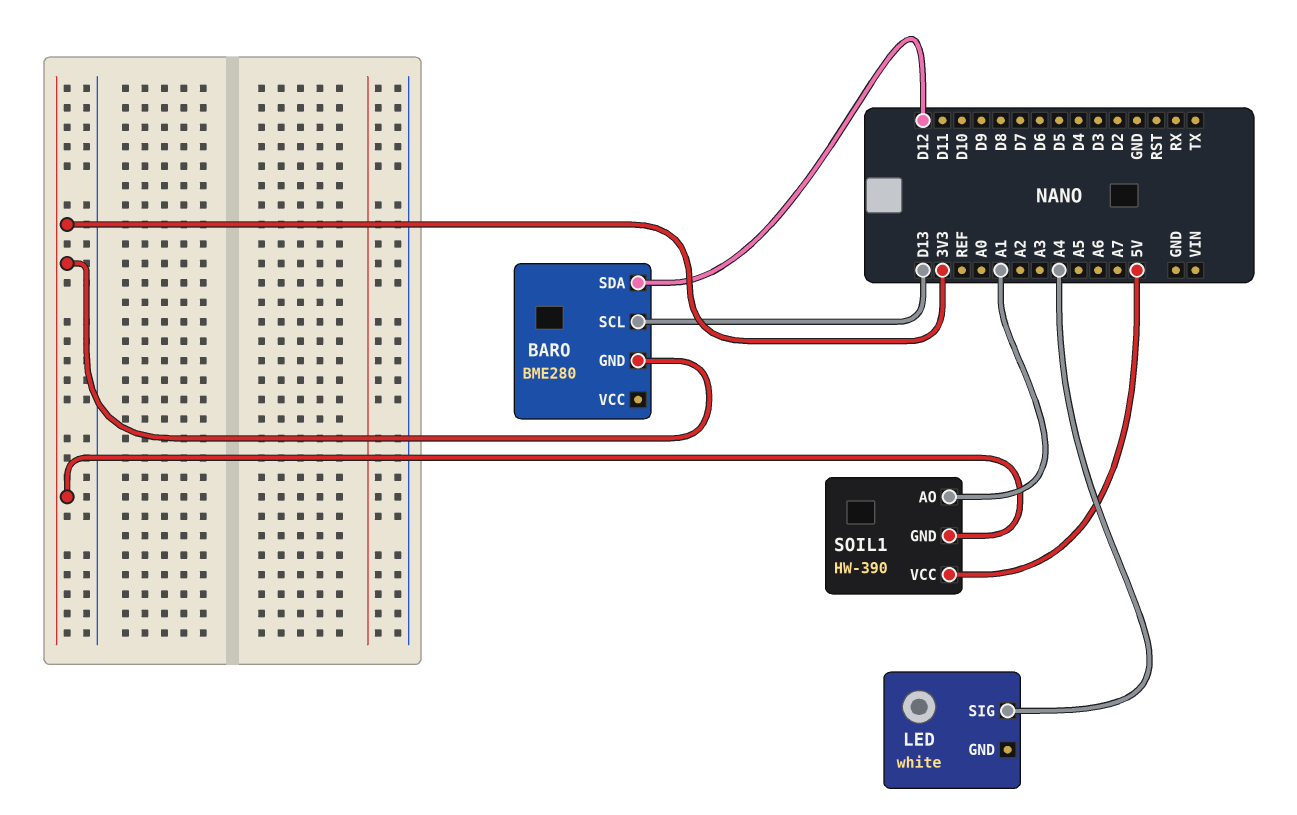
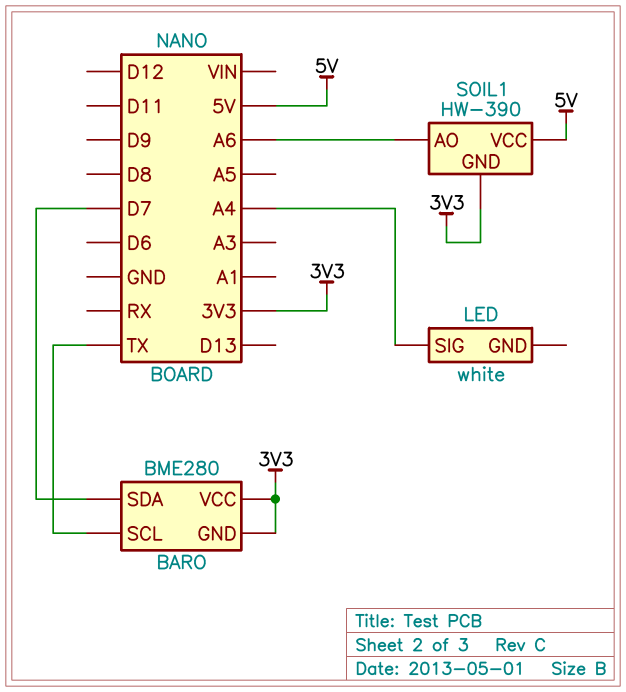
BARO pin SCL: D13 -> TX
BARO pin SDA: D12 -> D7
BARO pin VCC: none -> 3V3
SOIL1 pin AO: A1 -> A6

